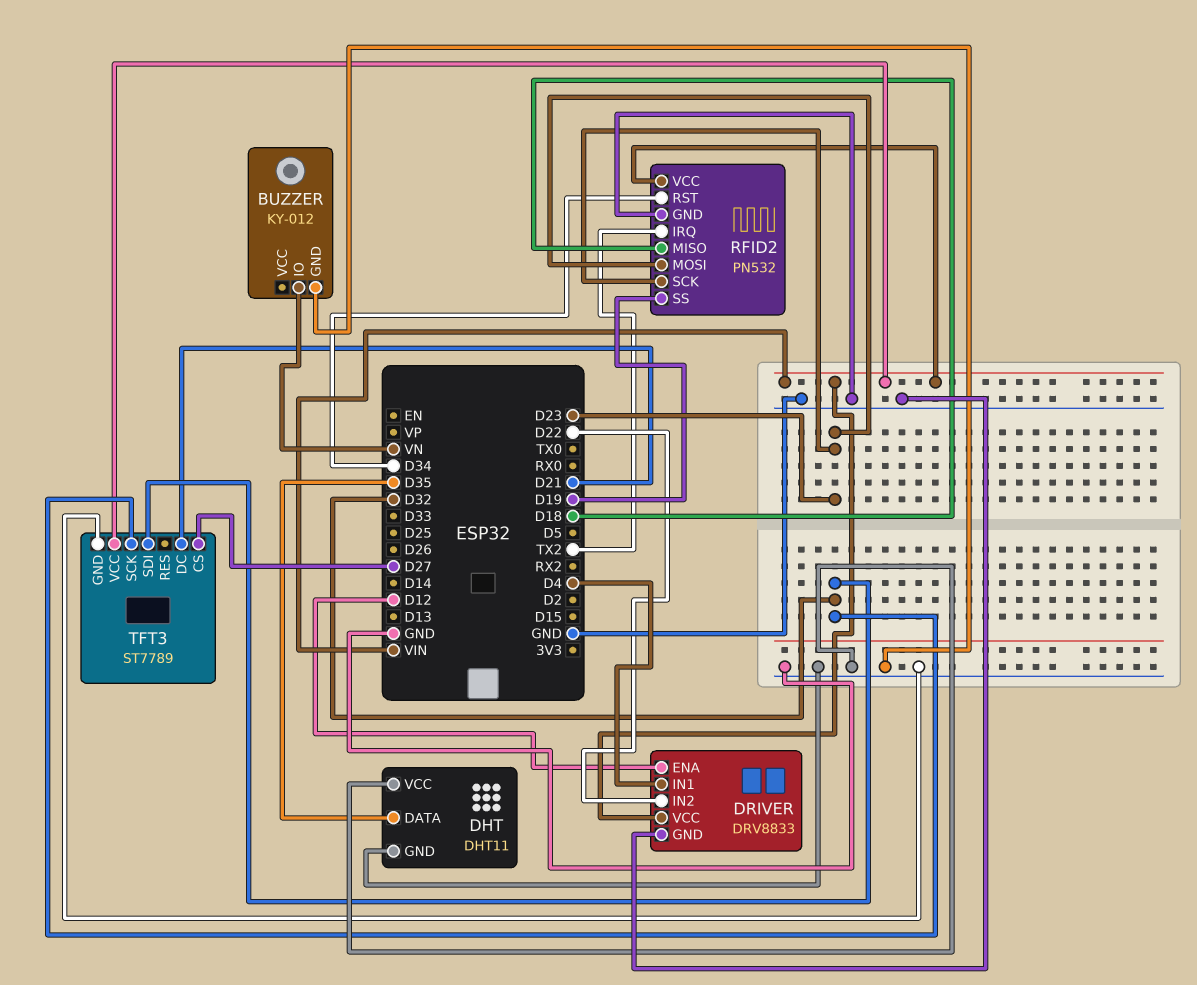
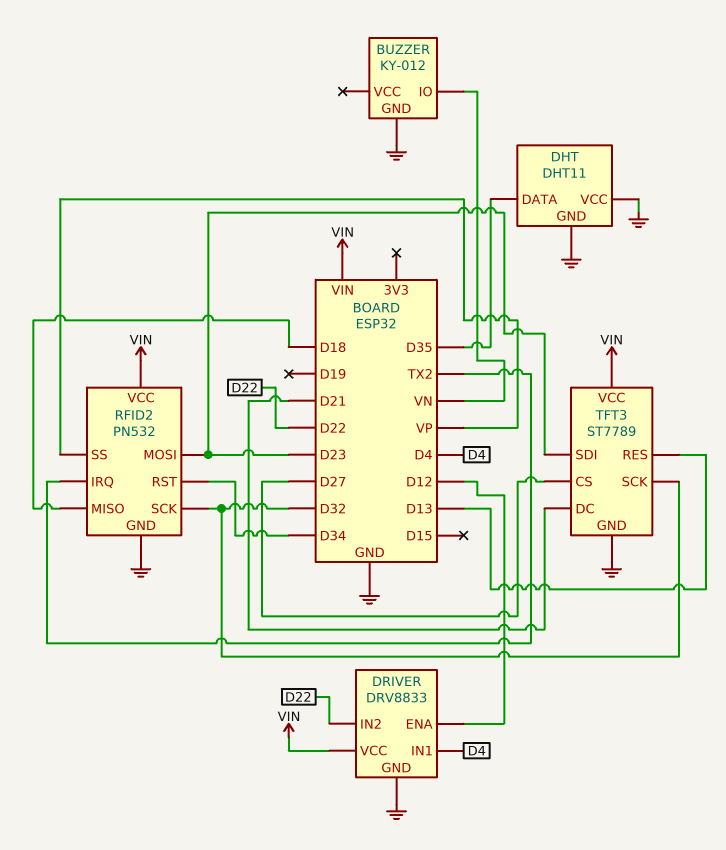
RFID2 pin SCK: D23 -> D32
RFID2 pin SS: D19 -> VP
TFT3 pin RES: none -> D13
TFT3 pin SDI: D32 -> D23

